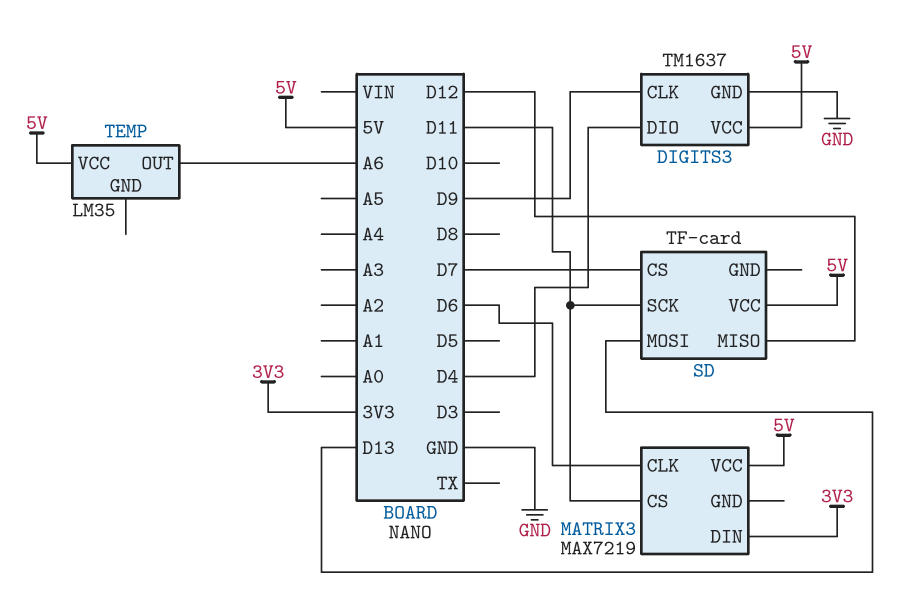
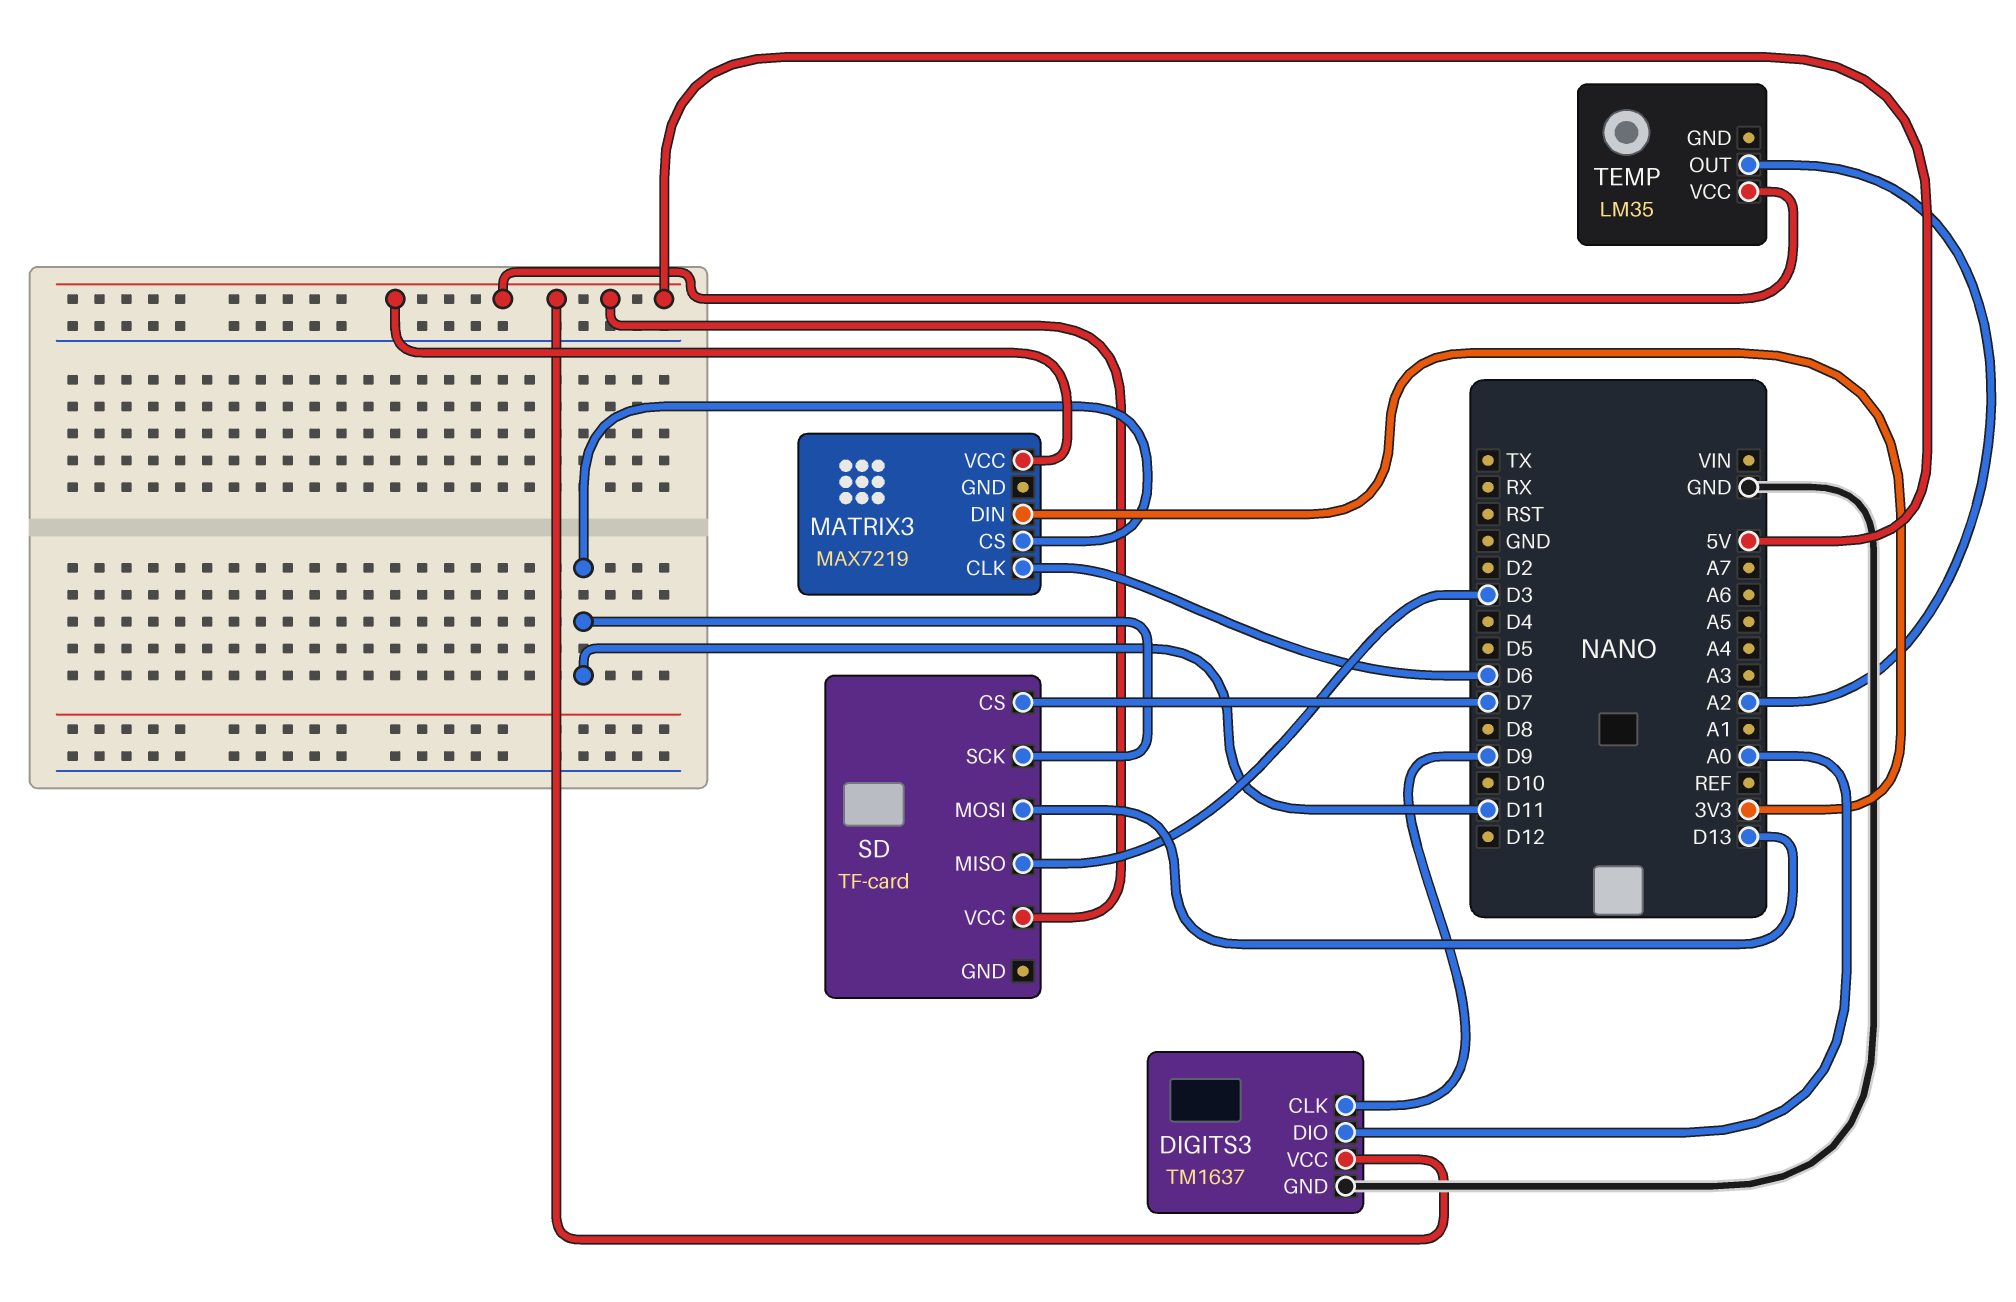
DIGITS3 pin DIO: D4 -> A0
SD pin MISO: D12 -> D3
TEMP pin OUT: A6 -> A2

